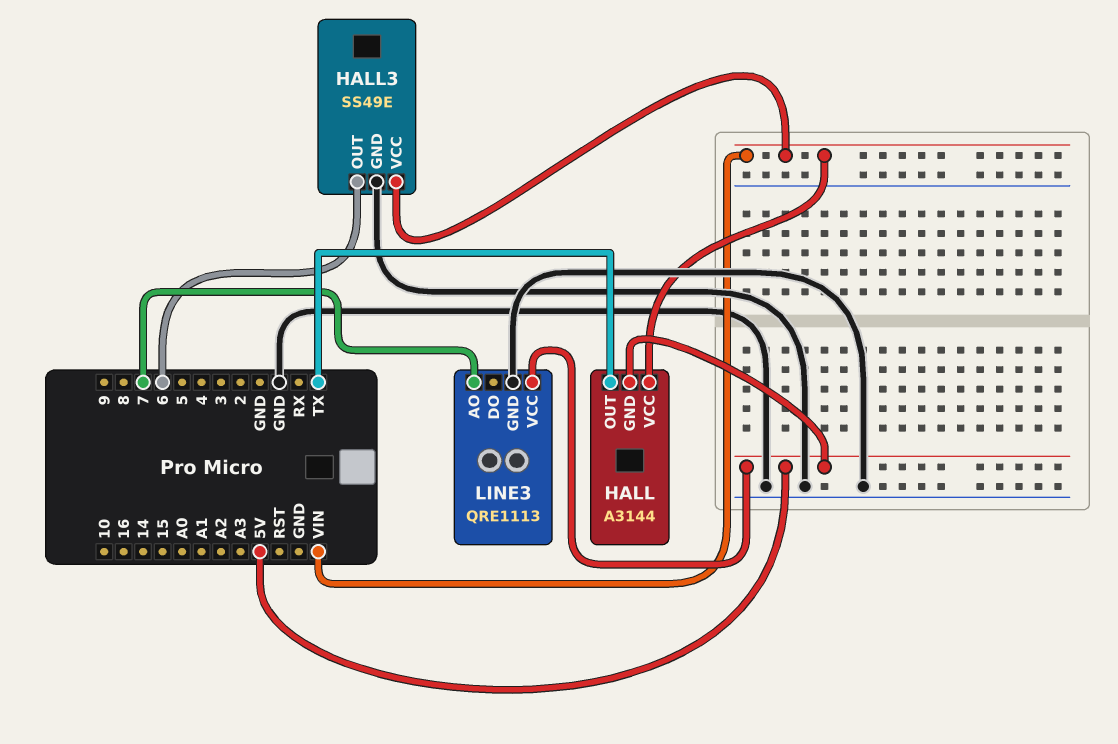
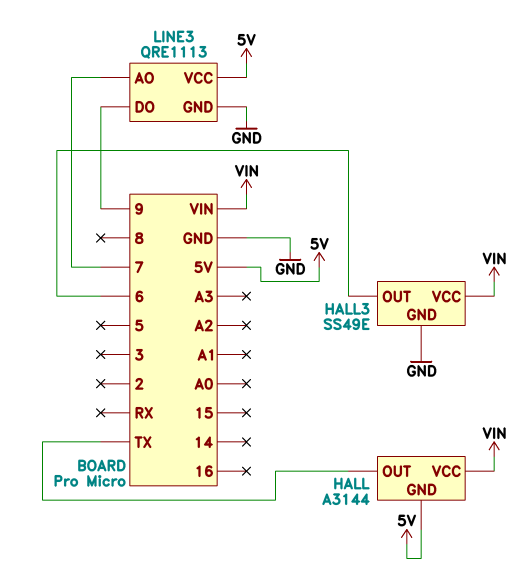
LINE3 pin DO: none -> 9

